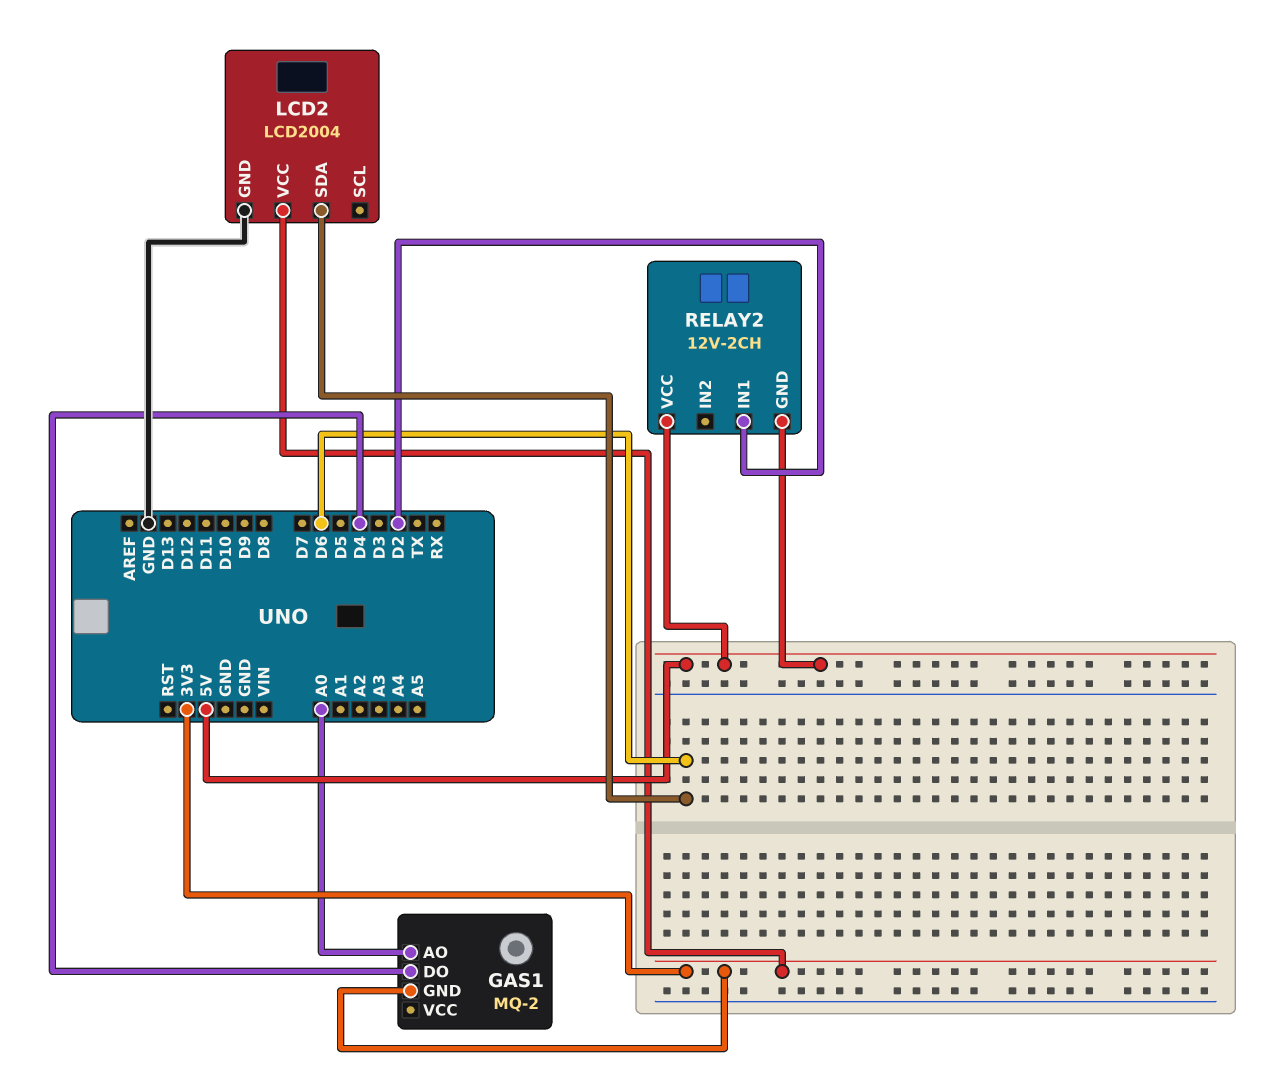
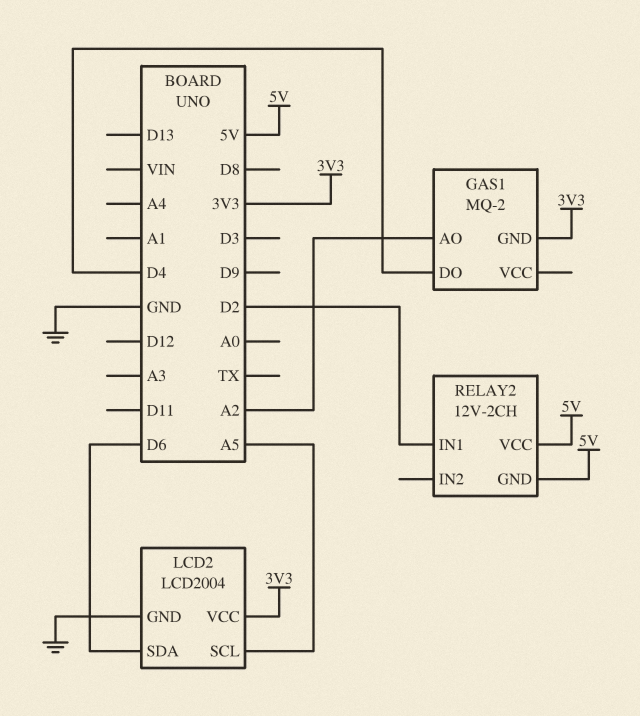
GAS1 pin AO: A0 -> A2
LCD2 pin SCL: none -> A5

